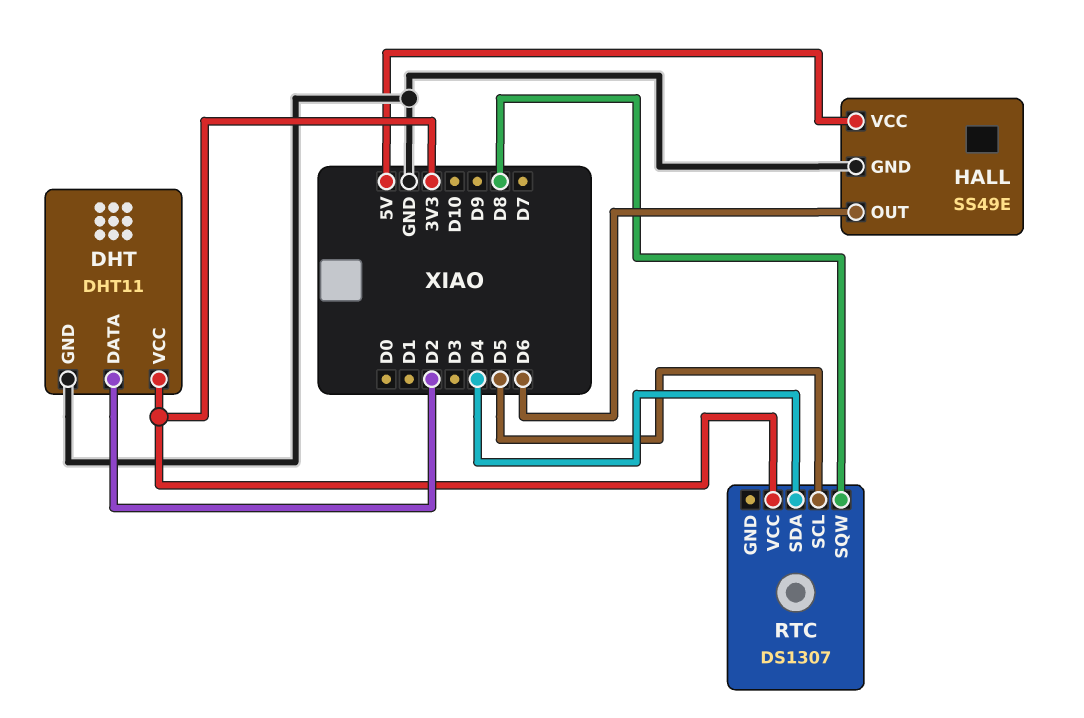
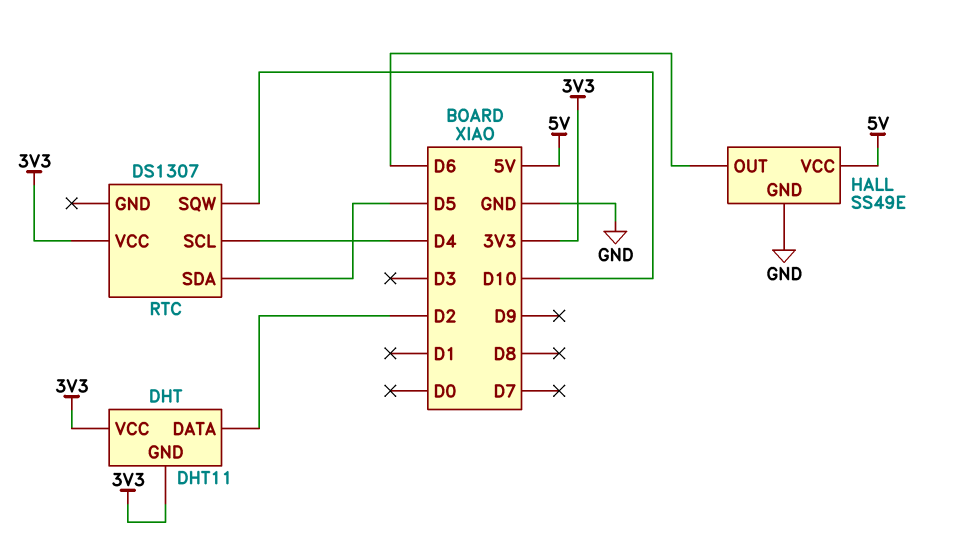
DHT pin GND: GND -> 3V3
RTC pin SCL: D5 -> D4
RTC pin SDA: D4 -> D5
RTC pin SQW: D8 -> D10

